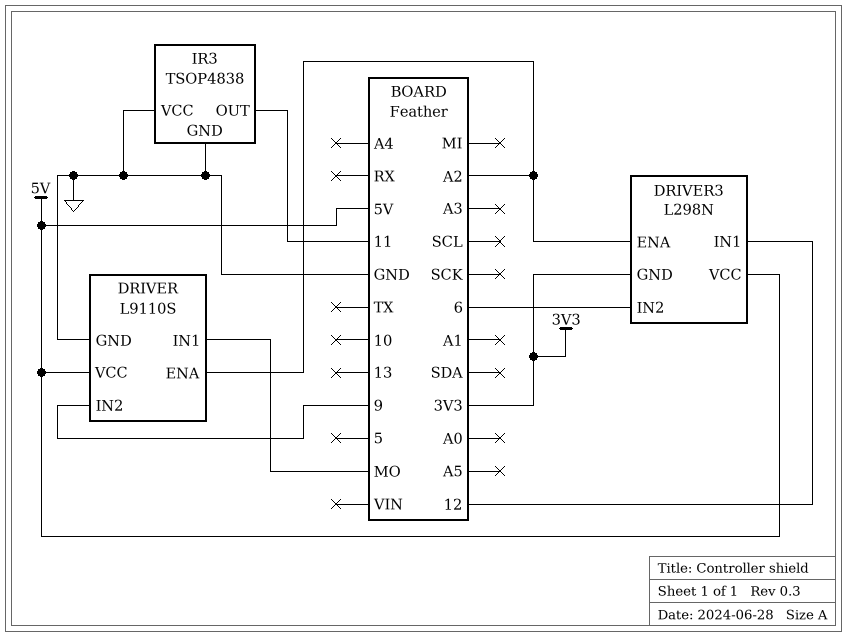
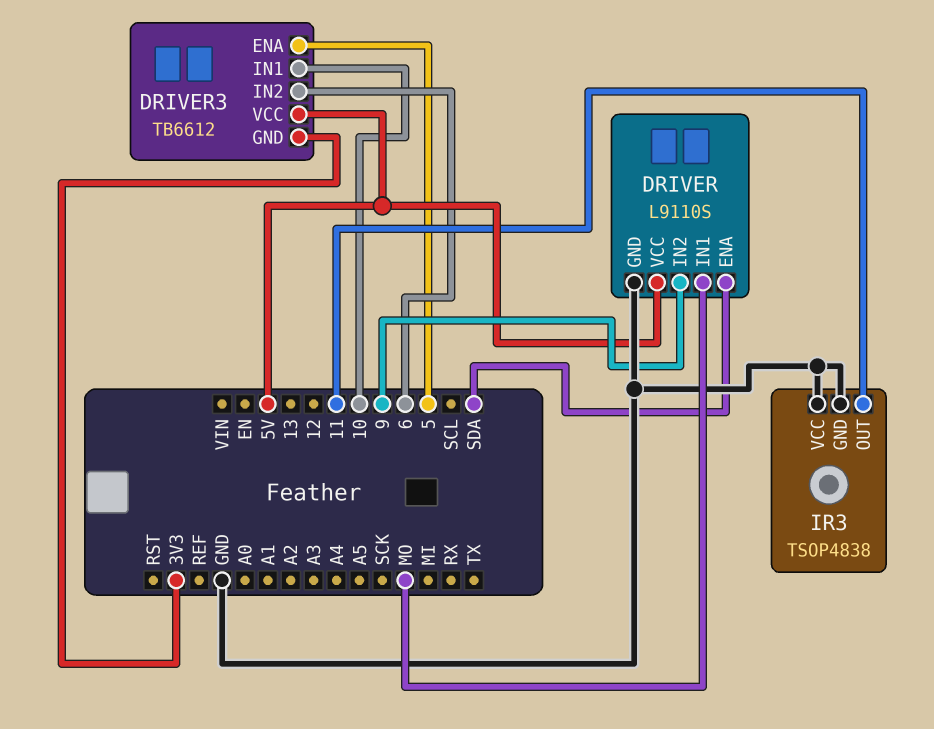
DRIVER pin ENA: A2 -> SDA
DRIVER3: L298N -> TB6612
DRIVER3 pin ENA: A2 -> 5
DRIVER3 pin IN1: 12 -> 10

